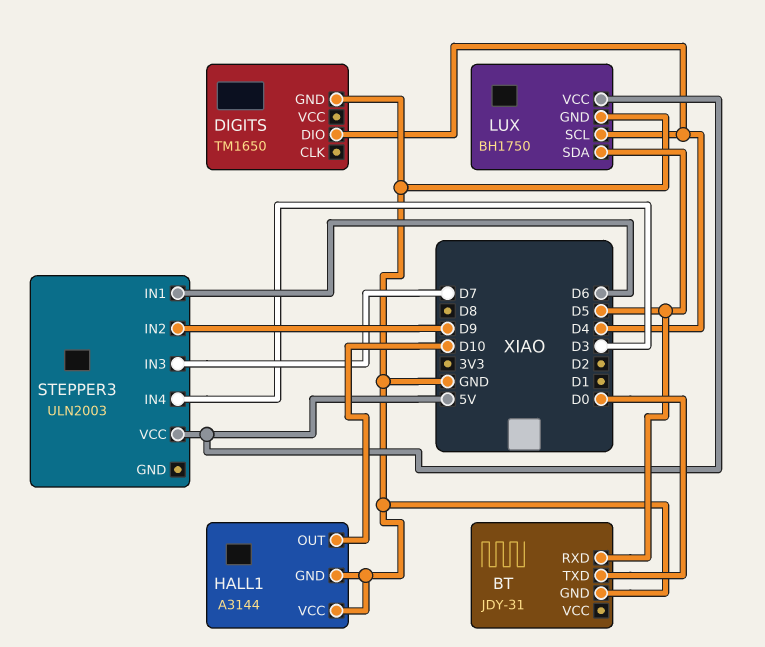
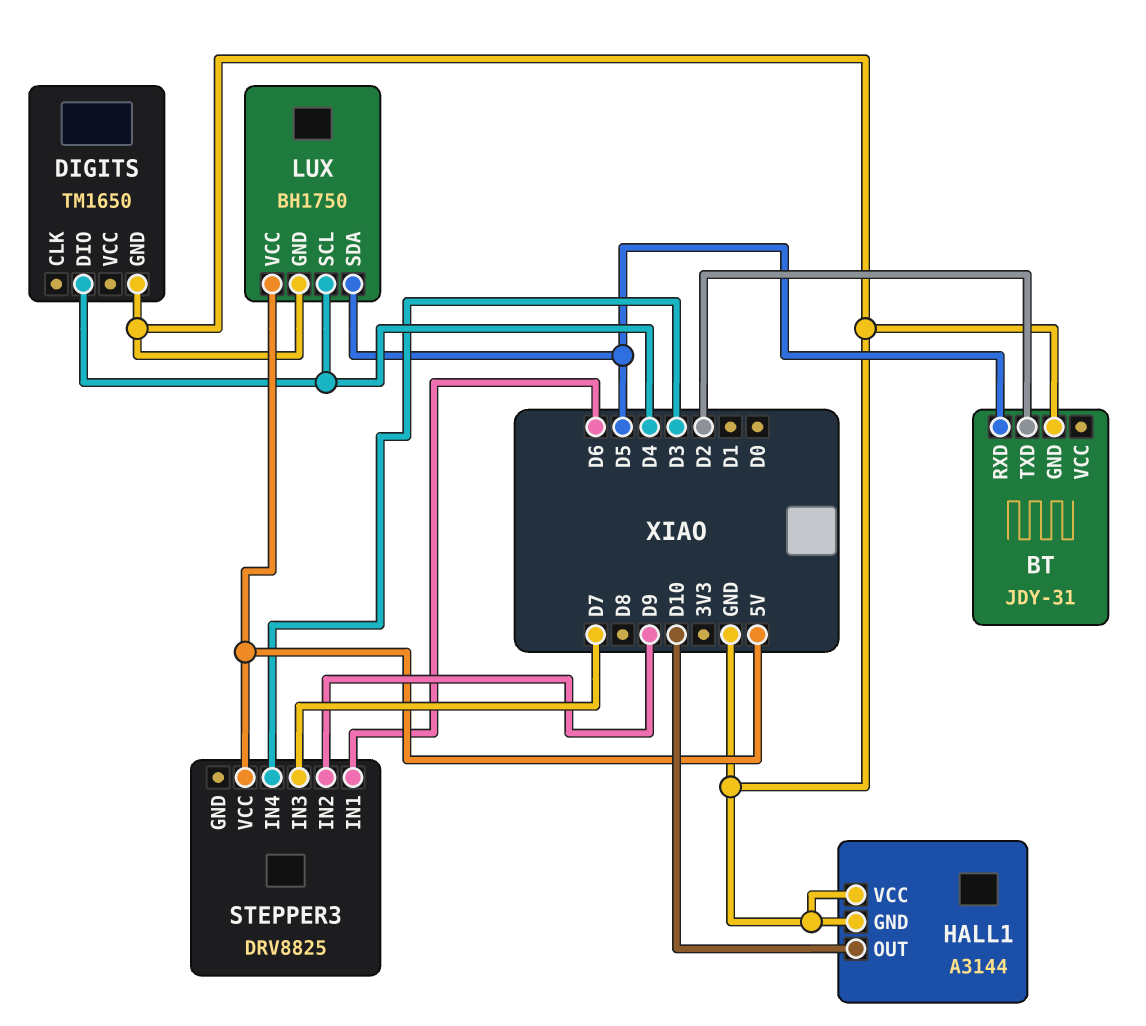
BT pin TXD: D0 -> D2
STEPPER3: ULN2003 -> DRV8825

